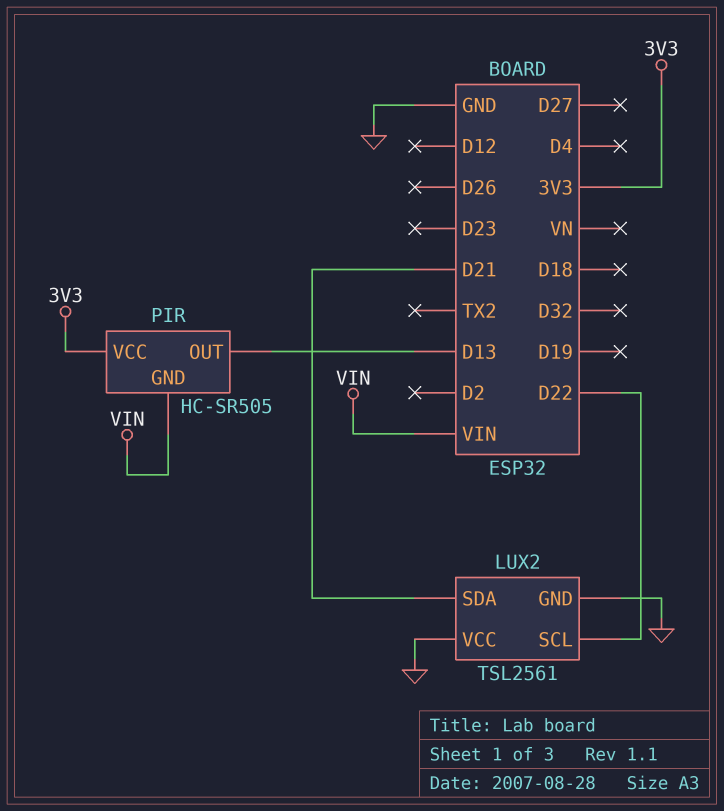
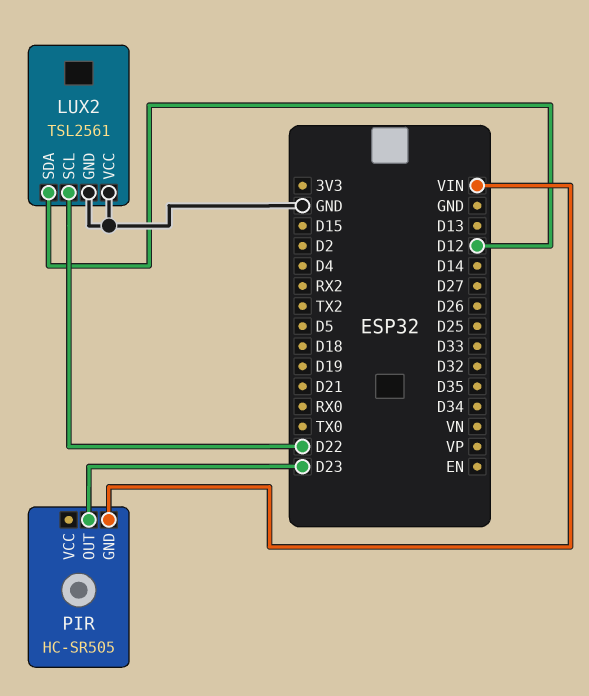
LUX2 pin SDA: D21 -> D12
PIR pin OUT: D13 -> D23
PIR pin VCC: 3V3 -> none

